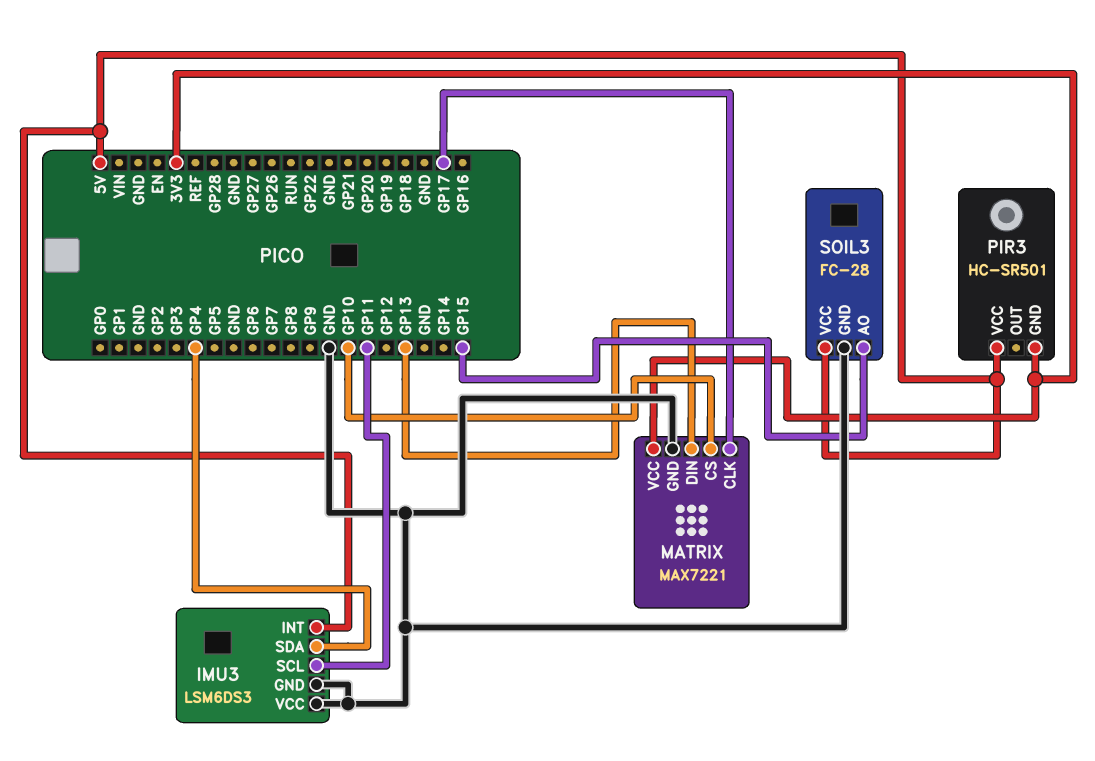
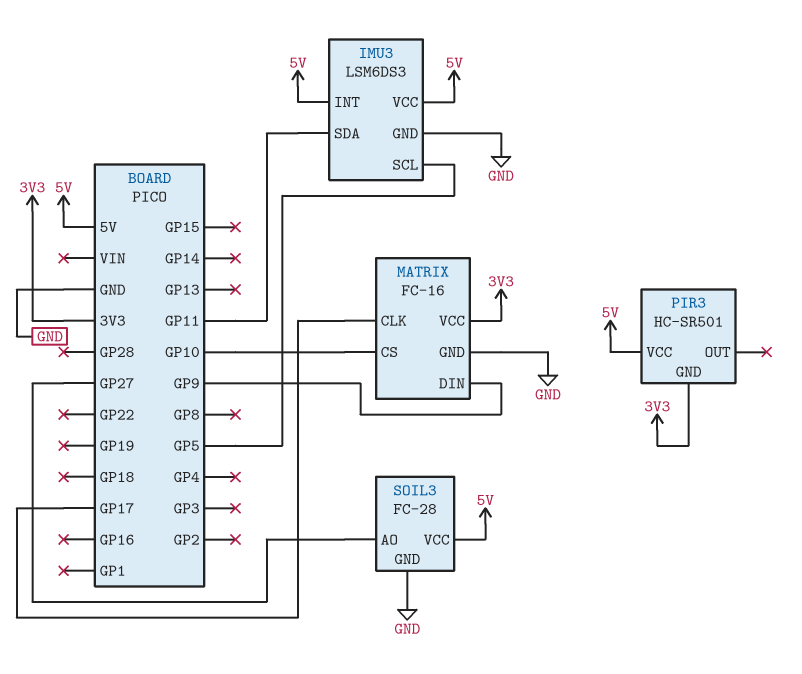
IMU3 pin SCL: GP11 -> GP5
IMU3 pin SDA: GP4 -> GP11
IMU3 pin VCC: GND -> 5V
MATRIX: MAX7221 -> FC-16
MATRIX pin DIN: GP13 -> GP9
SOIL3 pin AO: GP15 -> GP27

